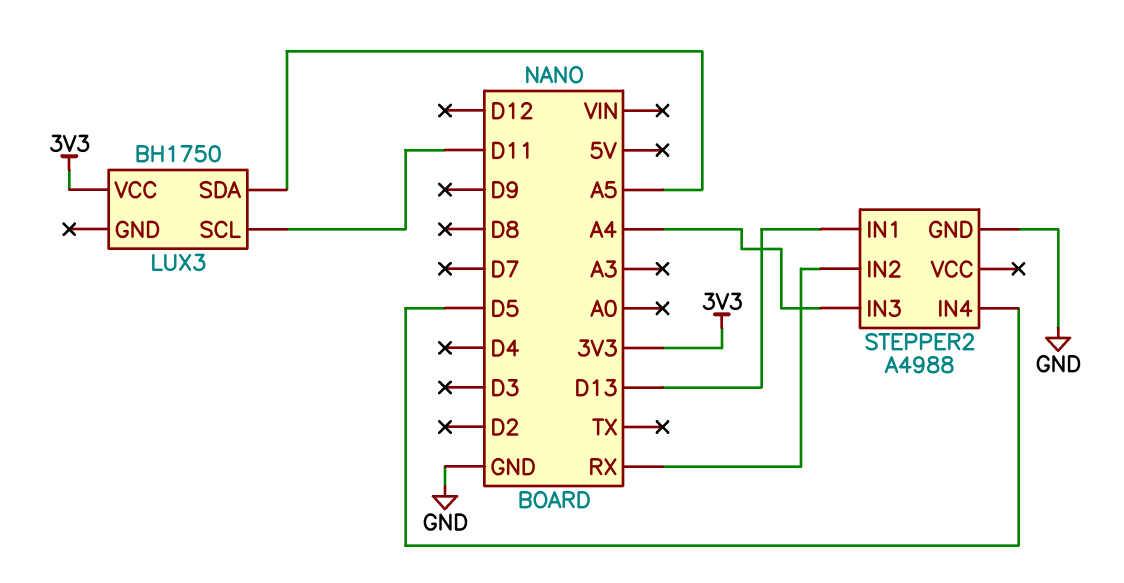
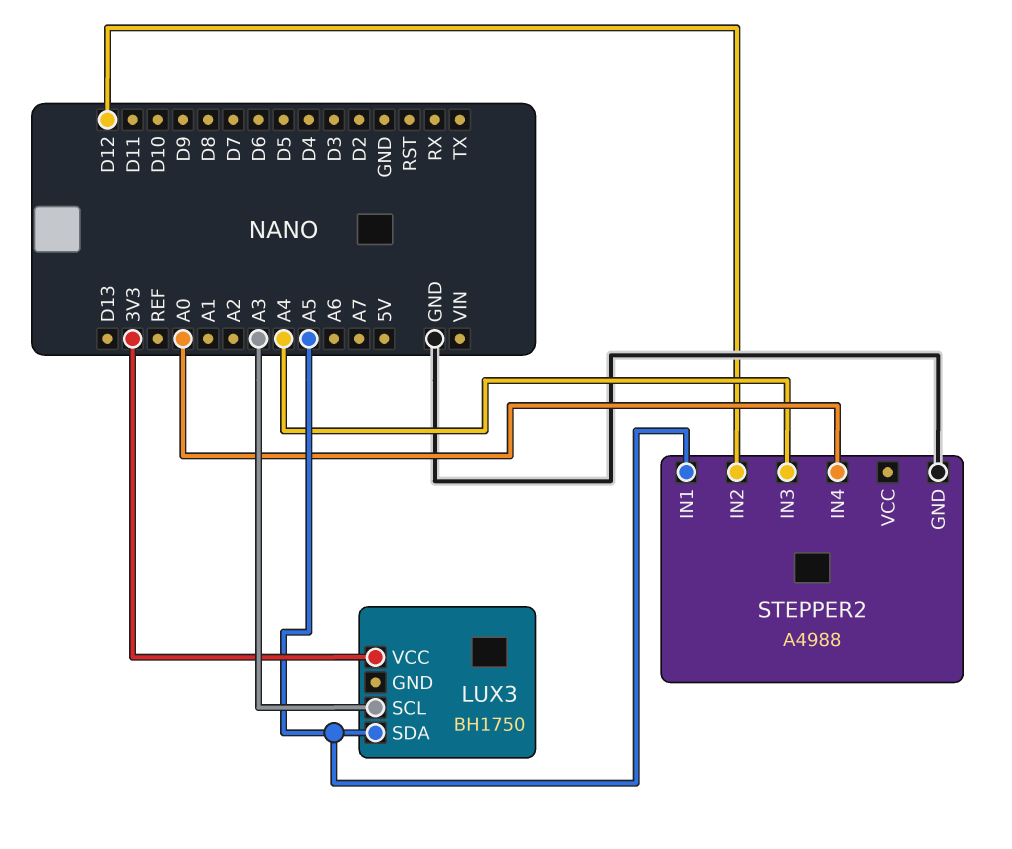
LUX3 pin SCL: D11 -> A3
STEPPER2 pin IN1: D13 -> A5
STEPPER2 pin IN2: RX -> D12
STEPPER2 pin IN4: D5 -> A0

